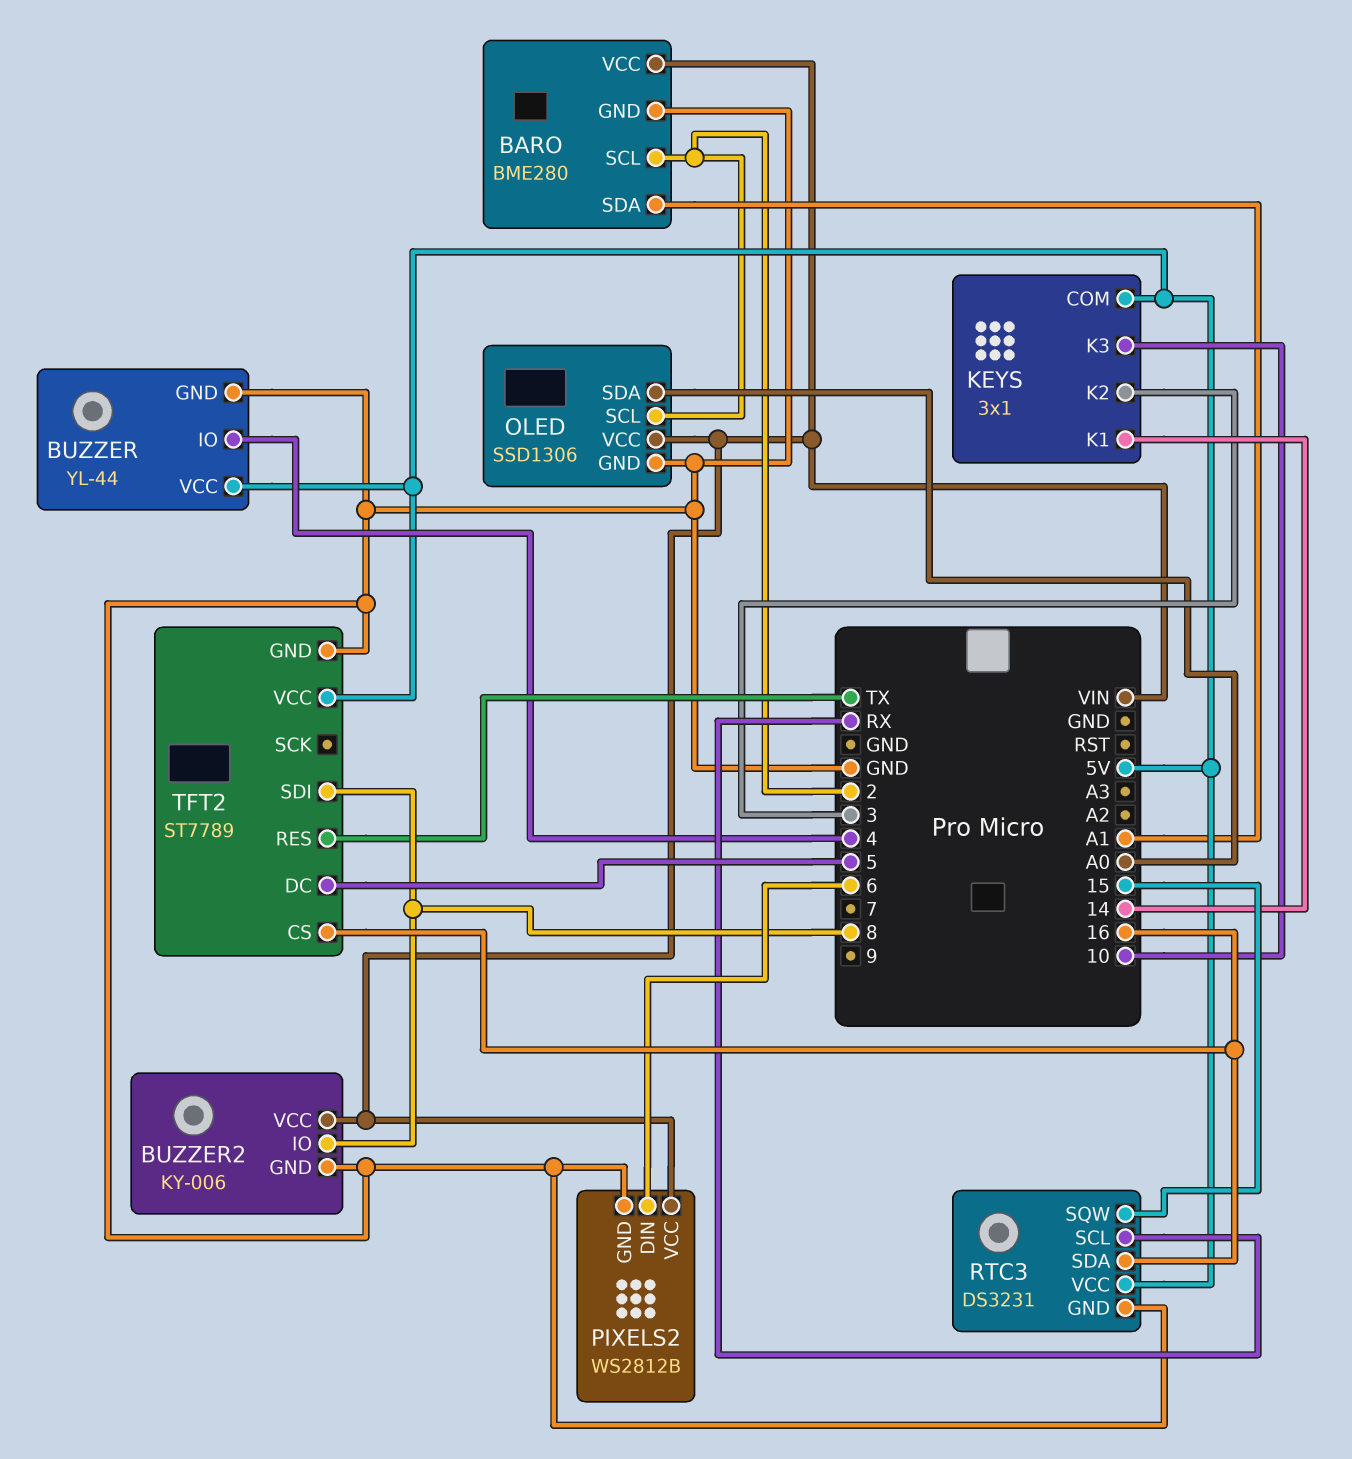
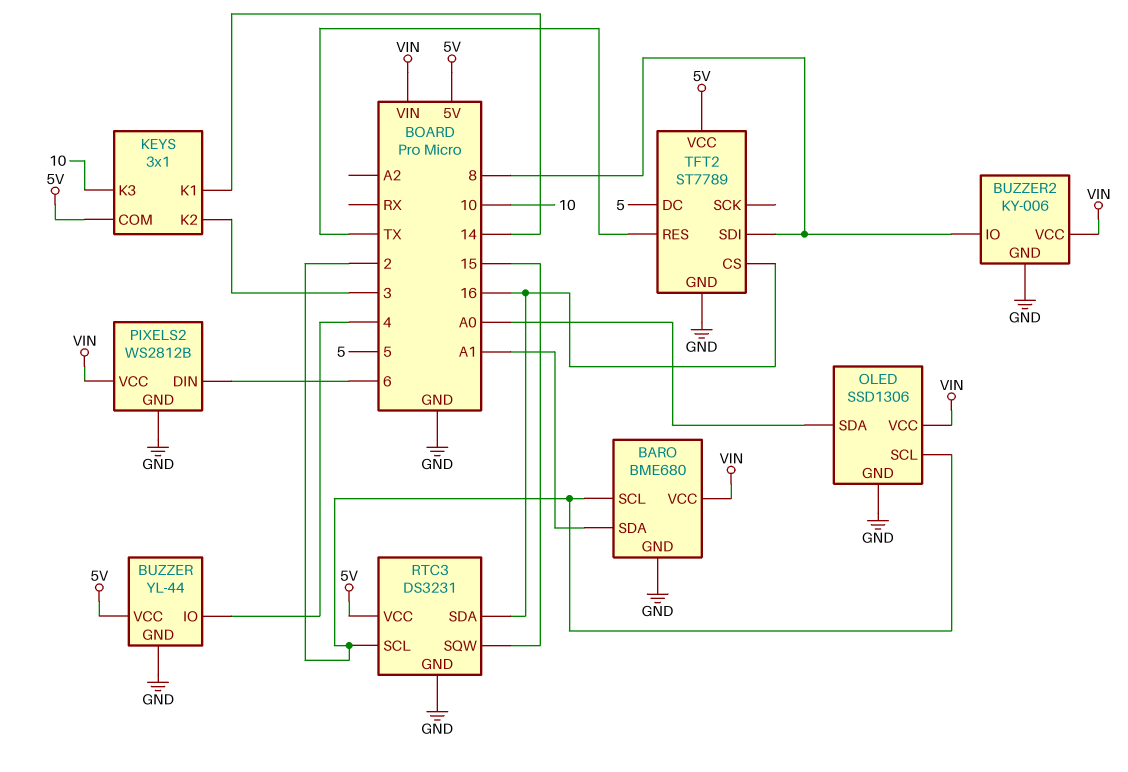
BARO: BME280 -> BME680
RTC3 pin SCL: RX -> 2

